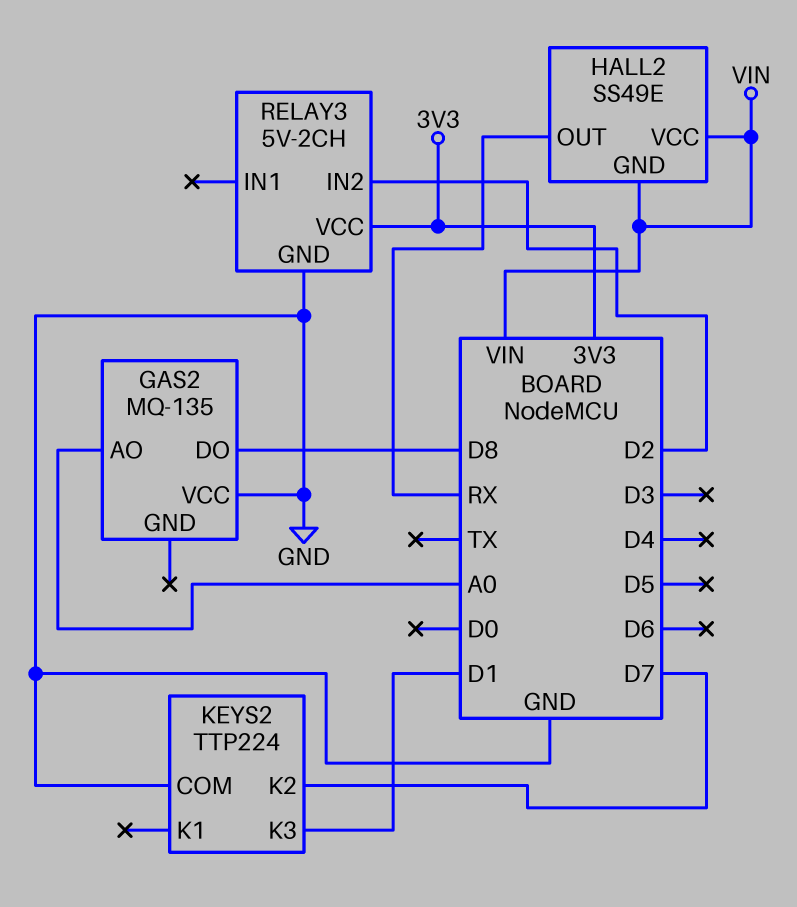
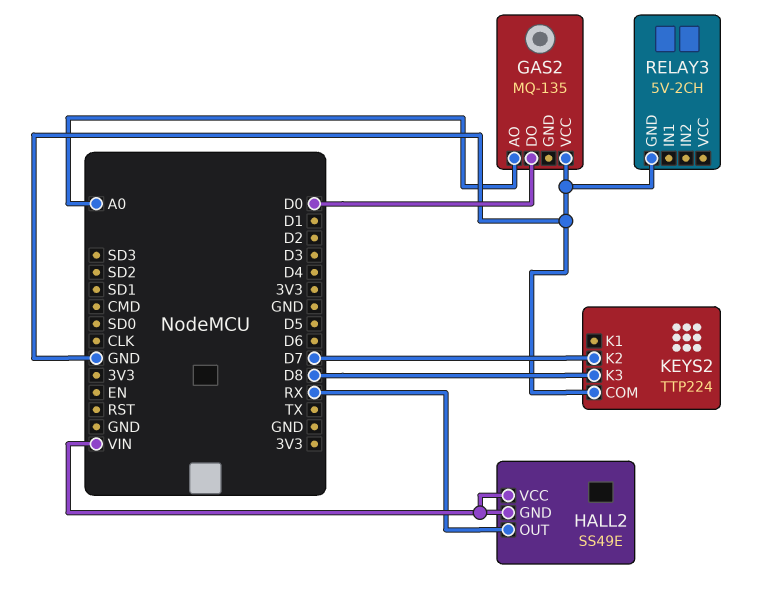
GAS2 pin DO: D8 -> D0
KEYS2 pin K3: D1 -> D8
RELAY3 pin IN2: D2 -> none
RELAY3 pin VCC: 3V3 -> none

